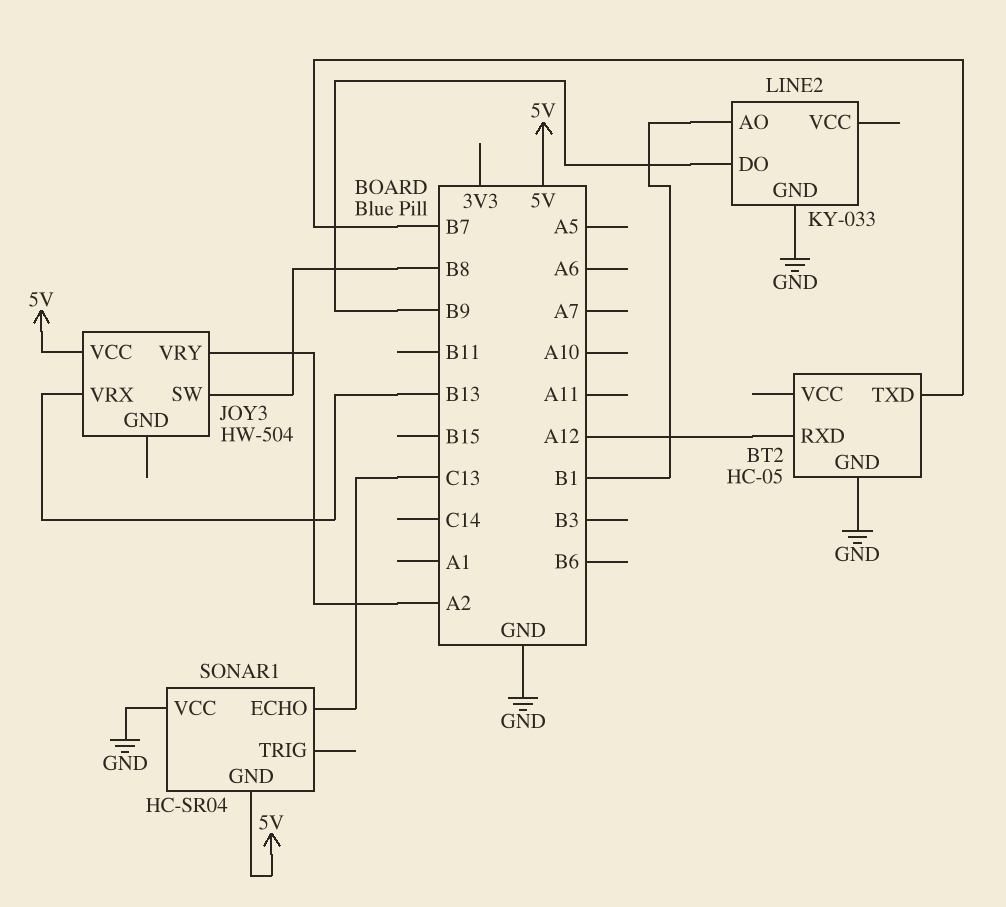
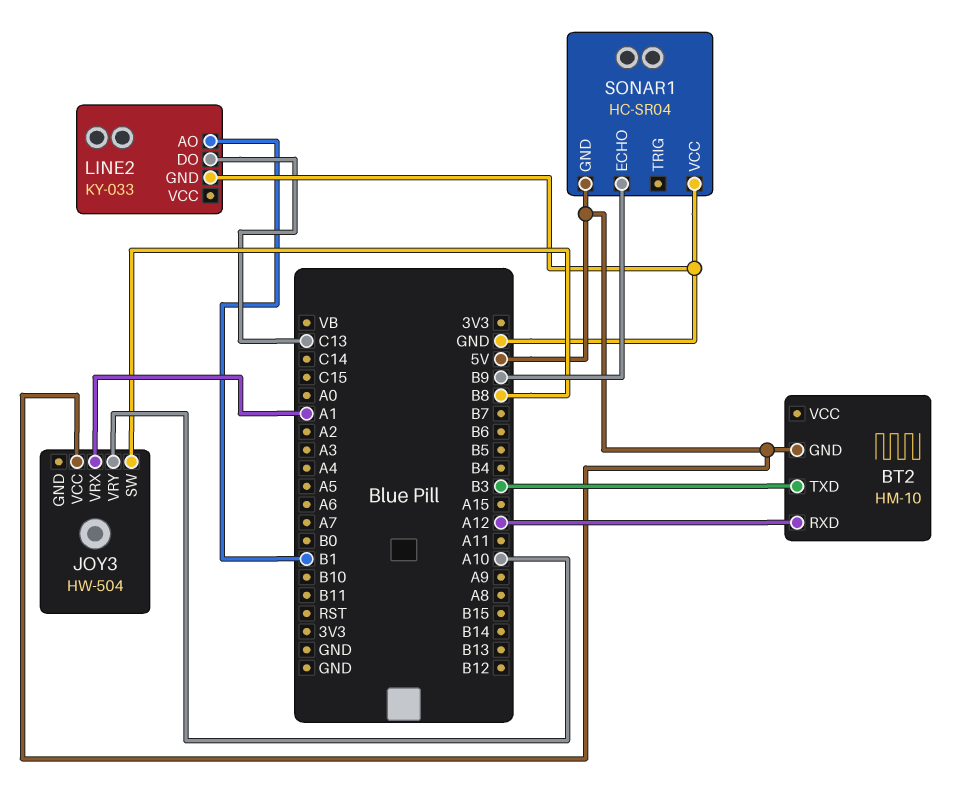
BT2: HC-05 -> HM-10
BT2 pin GND: GND -> 5V
BT2 pin TXD: B7 -> B3
JOY3 pin VRX: B13 -> A1
JOY3 pin VRY: A2 -> A10
LINE2 pin DO: B9 -> C13
SONAR1 pin ECHO: C13 -> B9

